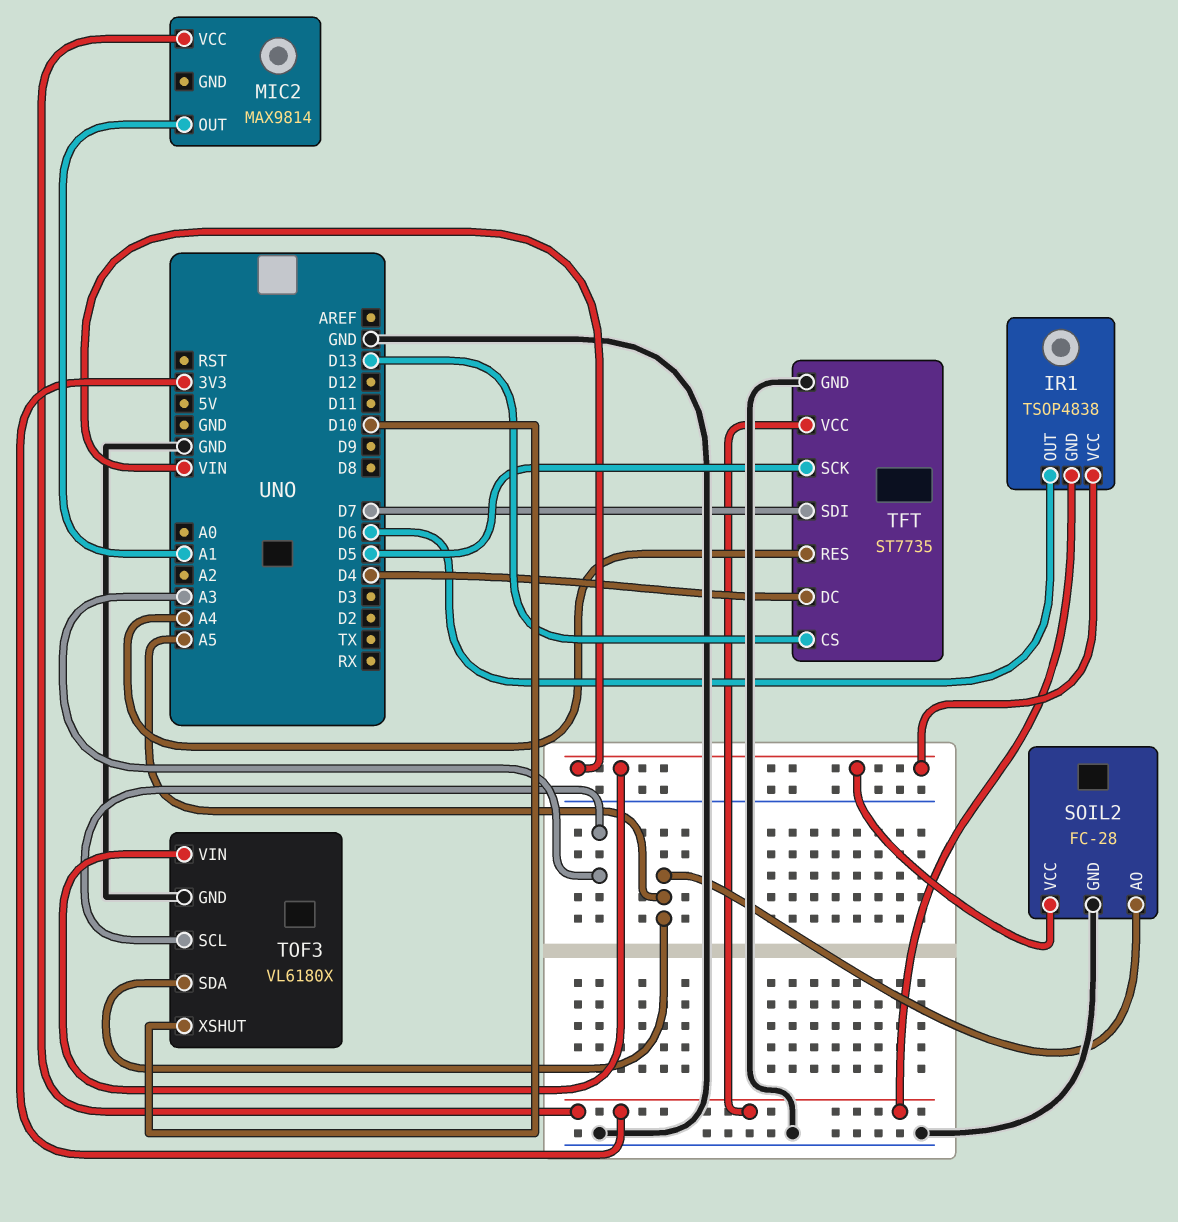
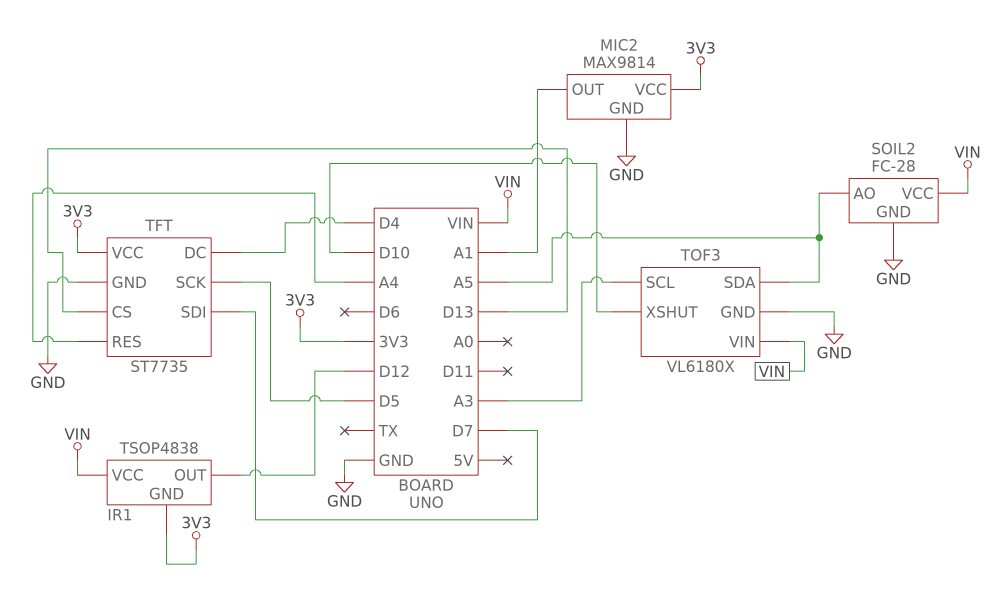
IR1 pin OUT: D6 -> D12
MIC2 pin GND: none -> GND

